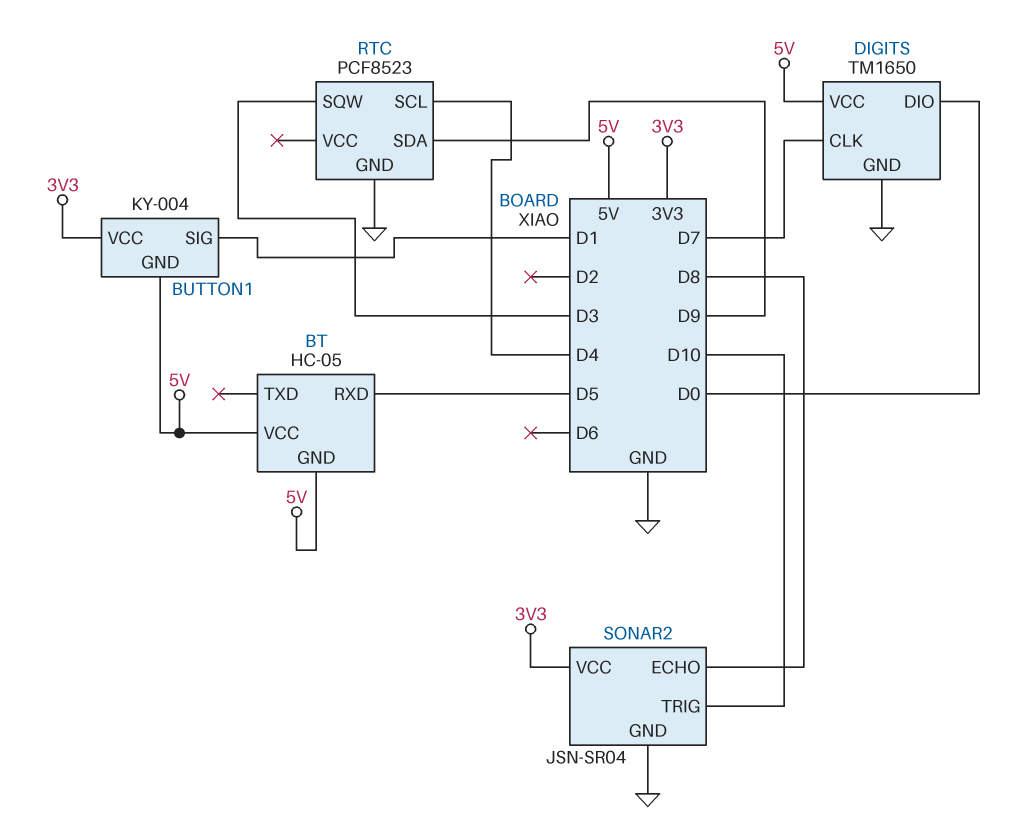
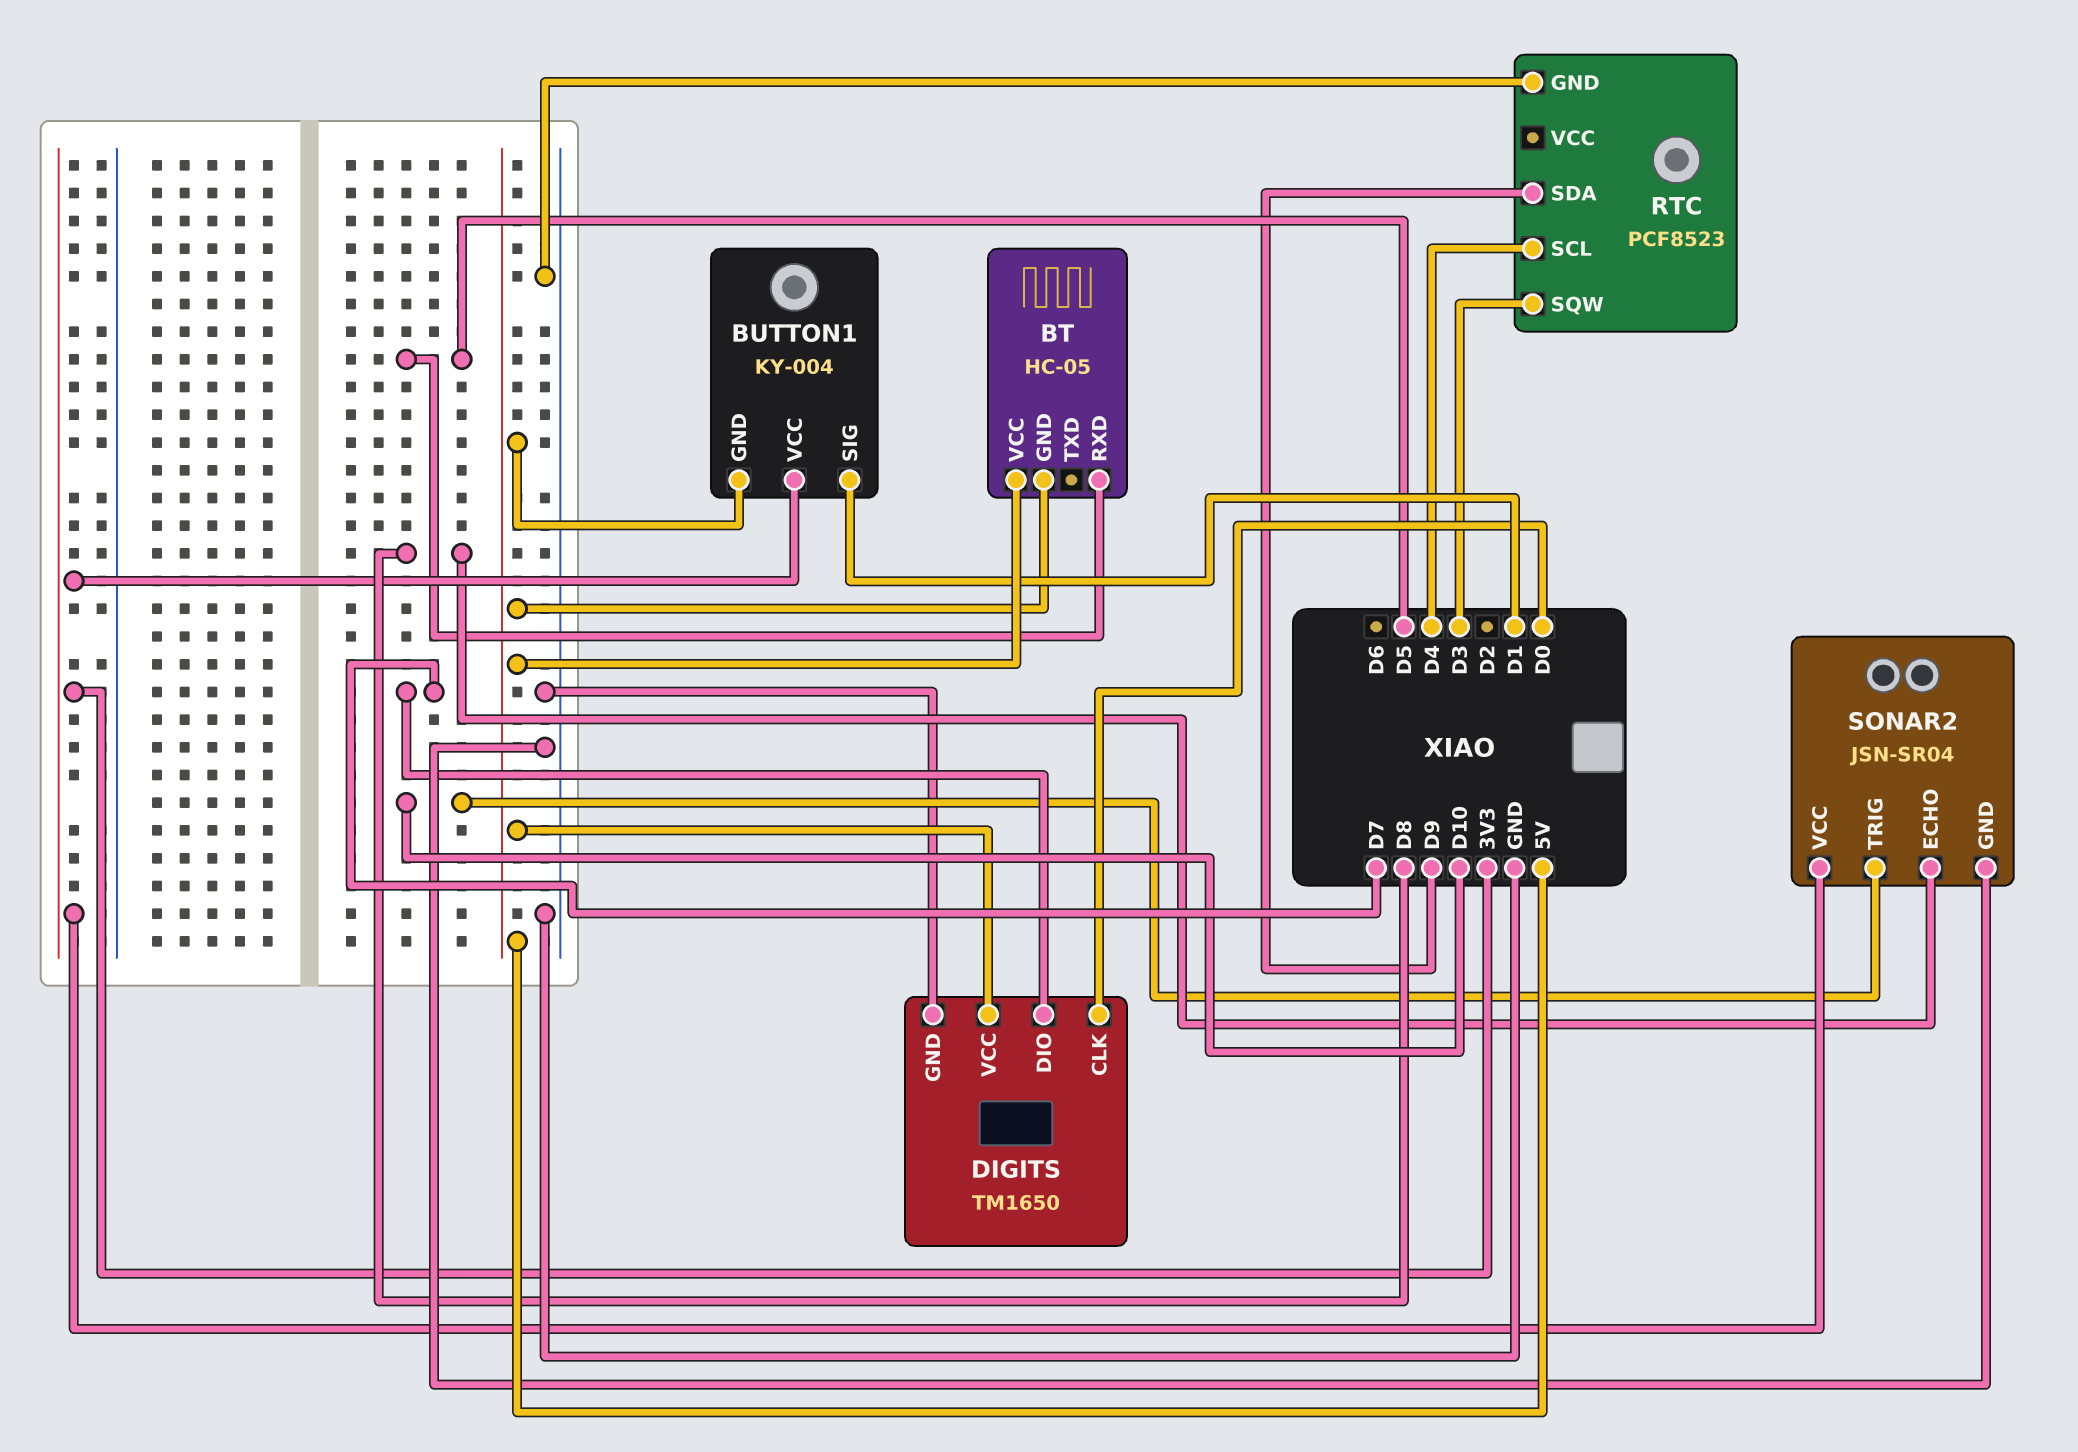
DIGITS pin CLK: D7 -> D0
DIGITS pin DIO: D0 -> D7

